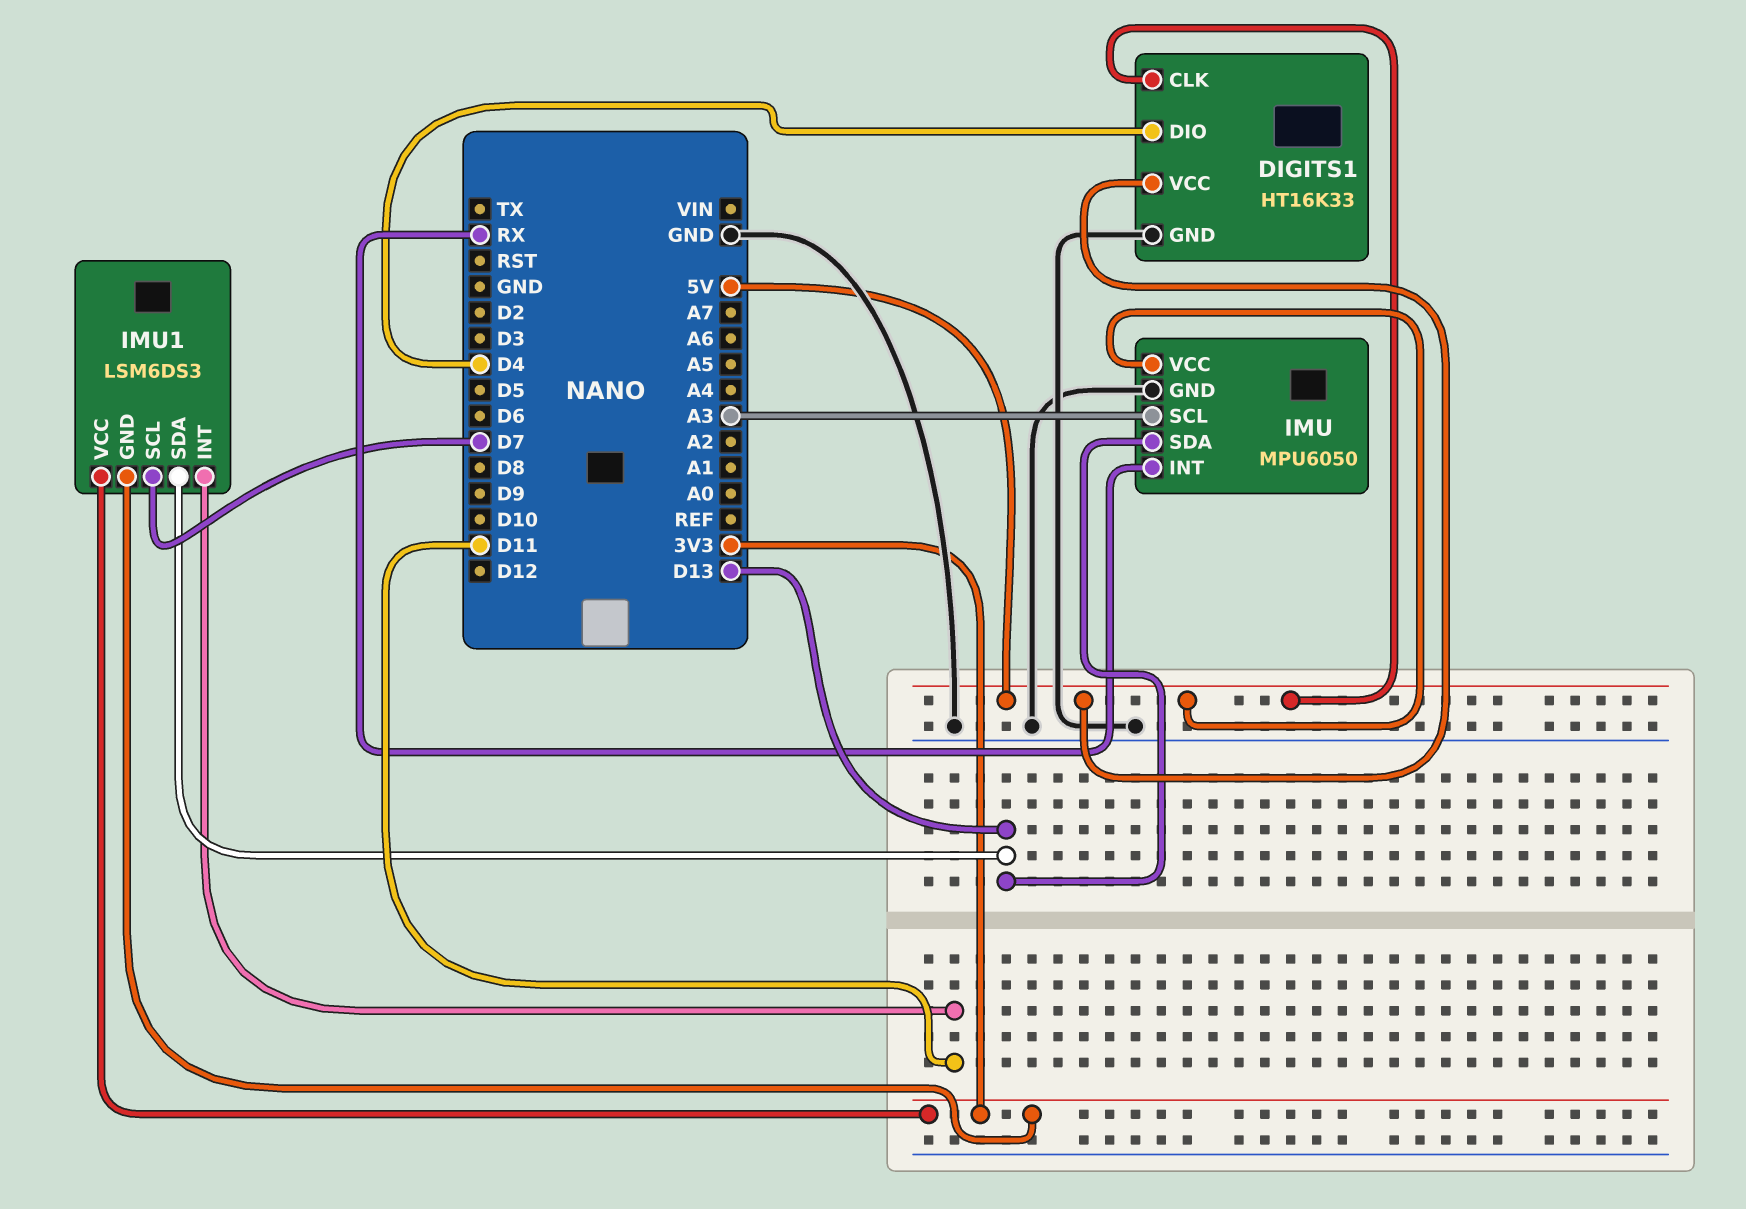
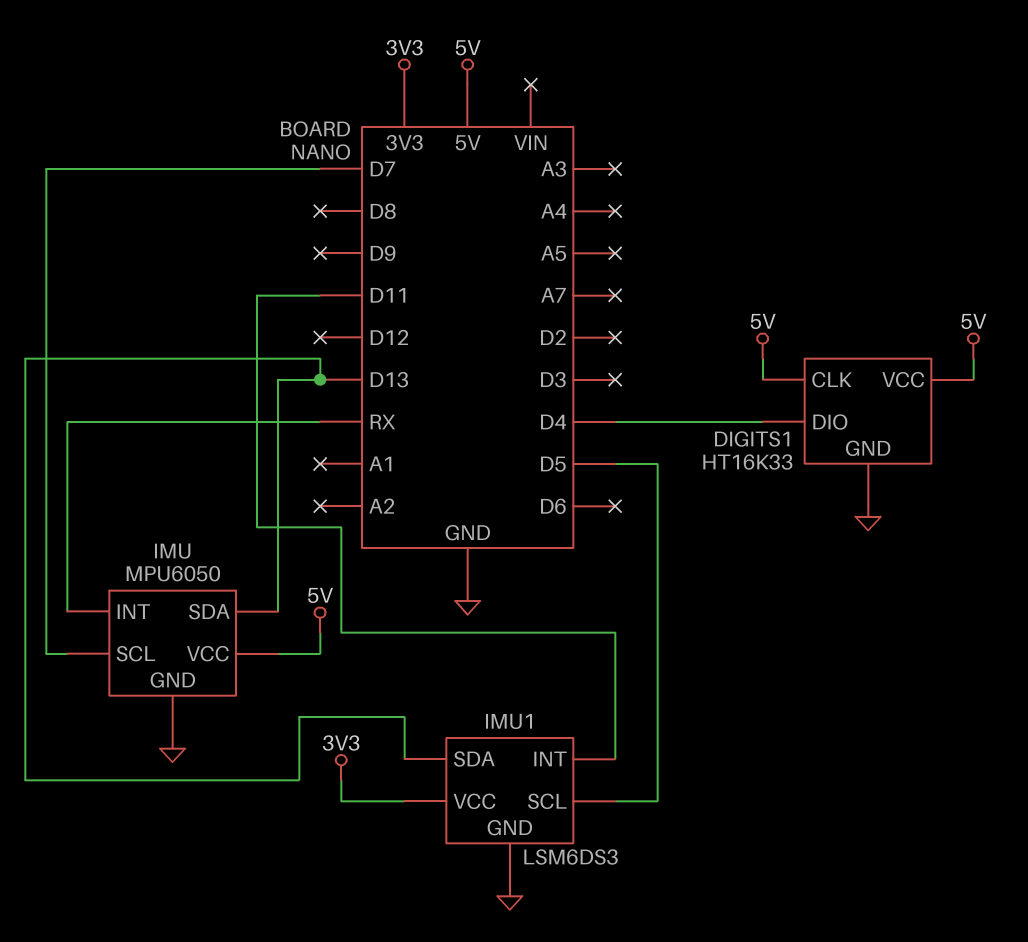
IMU pin SCL: A3 -> D7
IMU1 pin GND: 3V3 -> GND
IMU1 pin SCL: D7 -> D5

